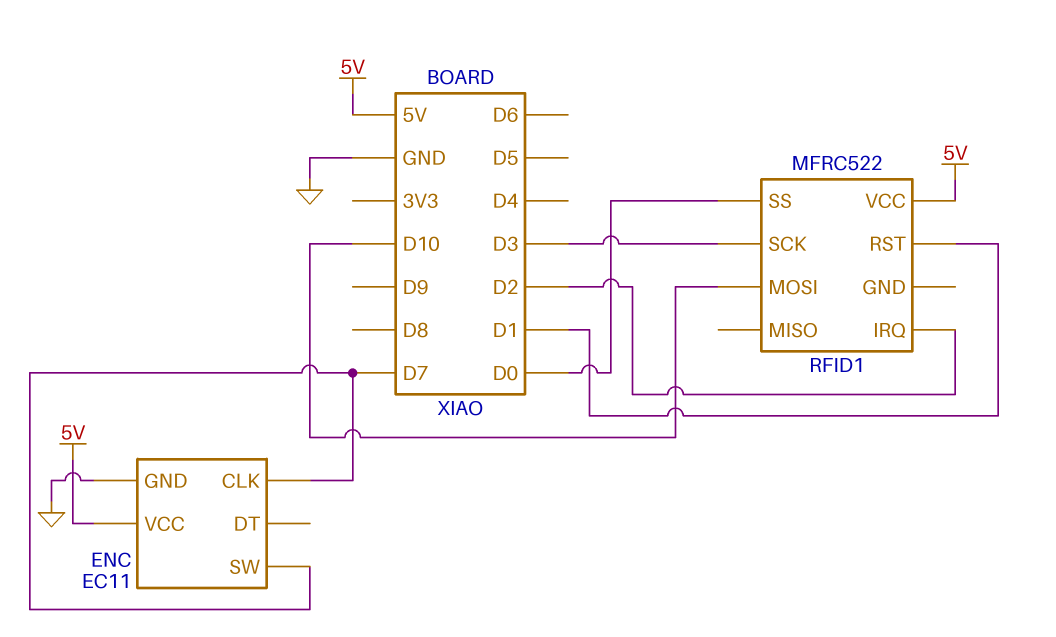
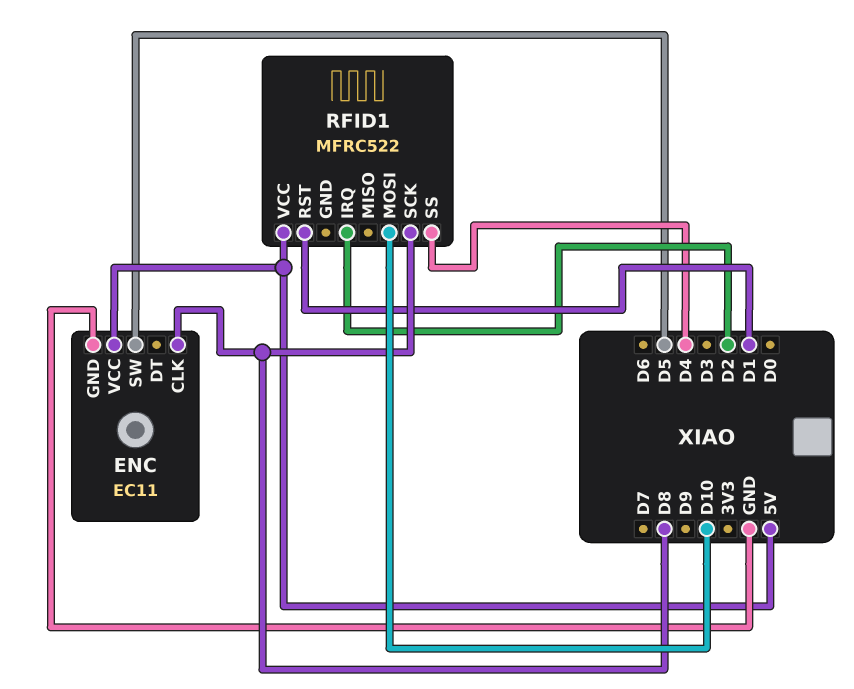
ENC pin CLK: D7 -> D8
ENC pin SW: D7 -> D5
RFID1 pin SCK: D3 -> D8
RFID1 pin SS: D0 -> D4

